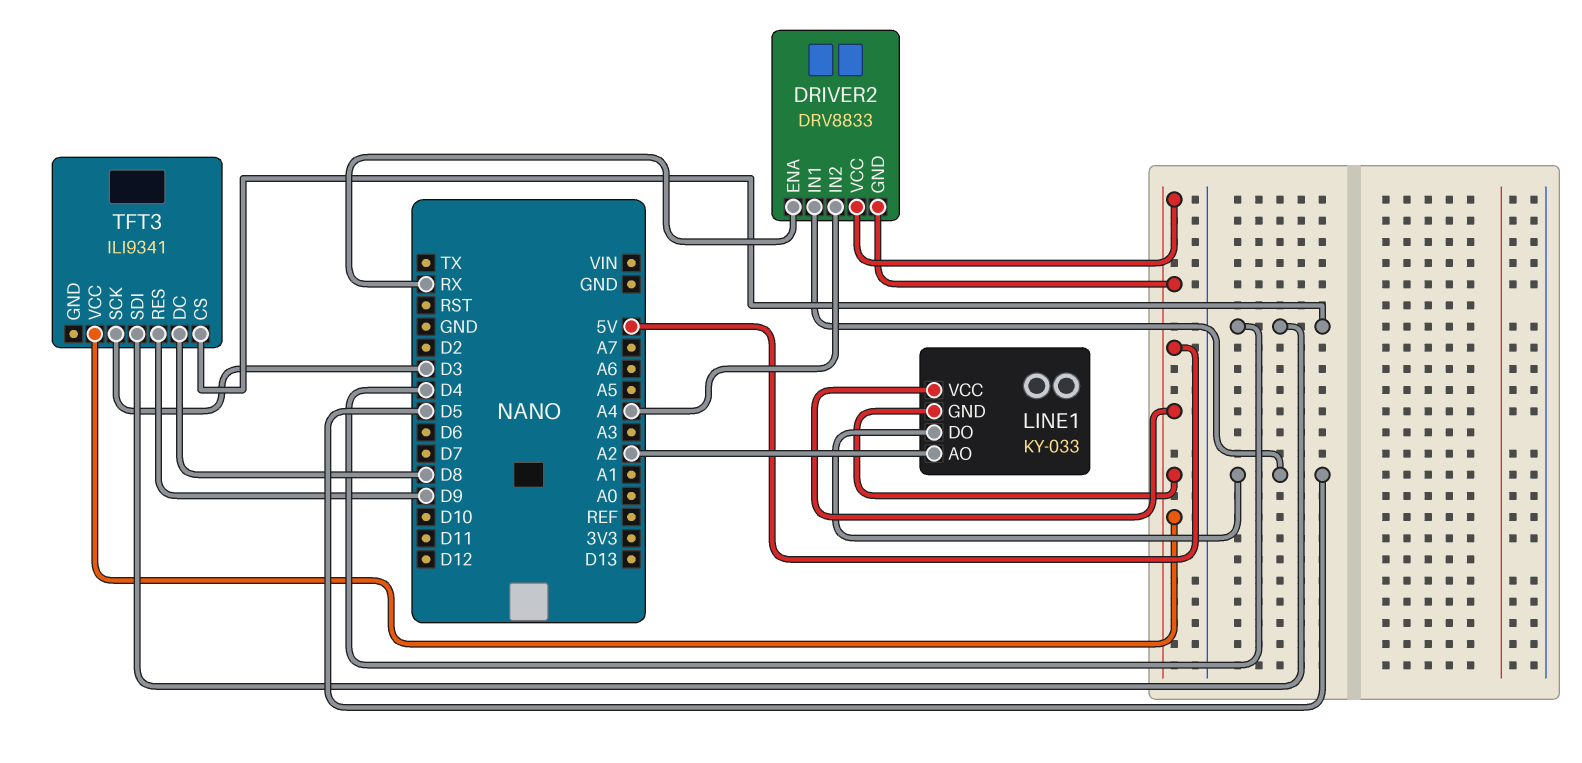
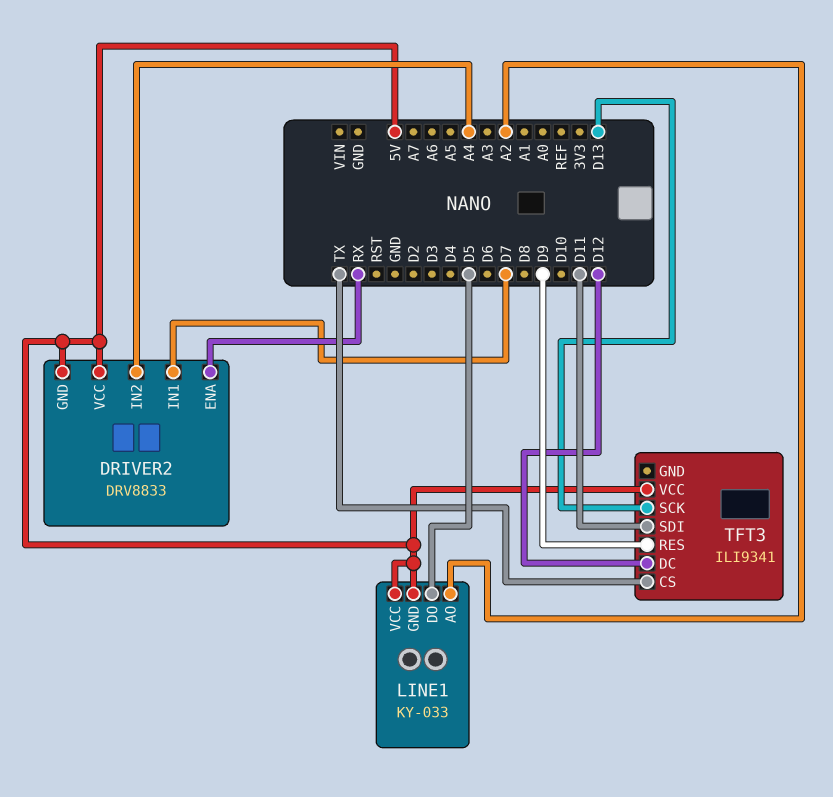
DRIVER2 pin IN1: D5 -> D7
TFT3 pin CS: D4 -> TX
TFT3 pin DC: D8 -> D12
TFT3 pin SCK: D3 -> D13
TFT3 pin SDI: D4 -> D11

